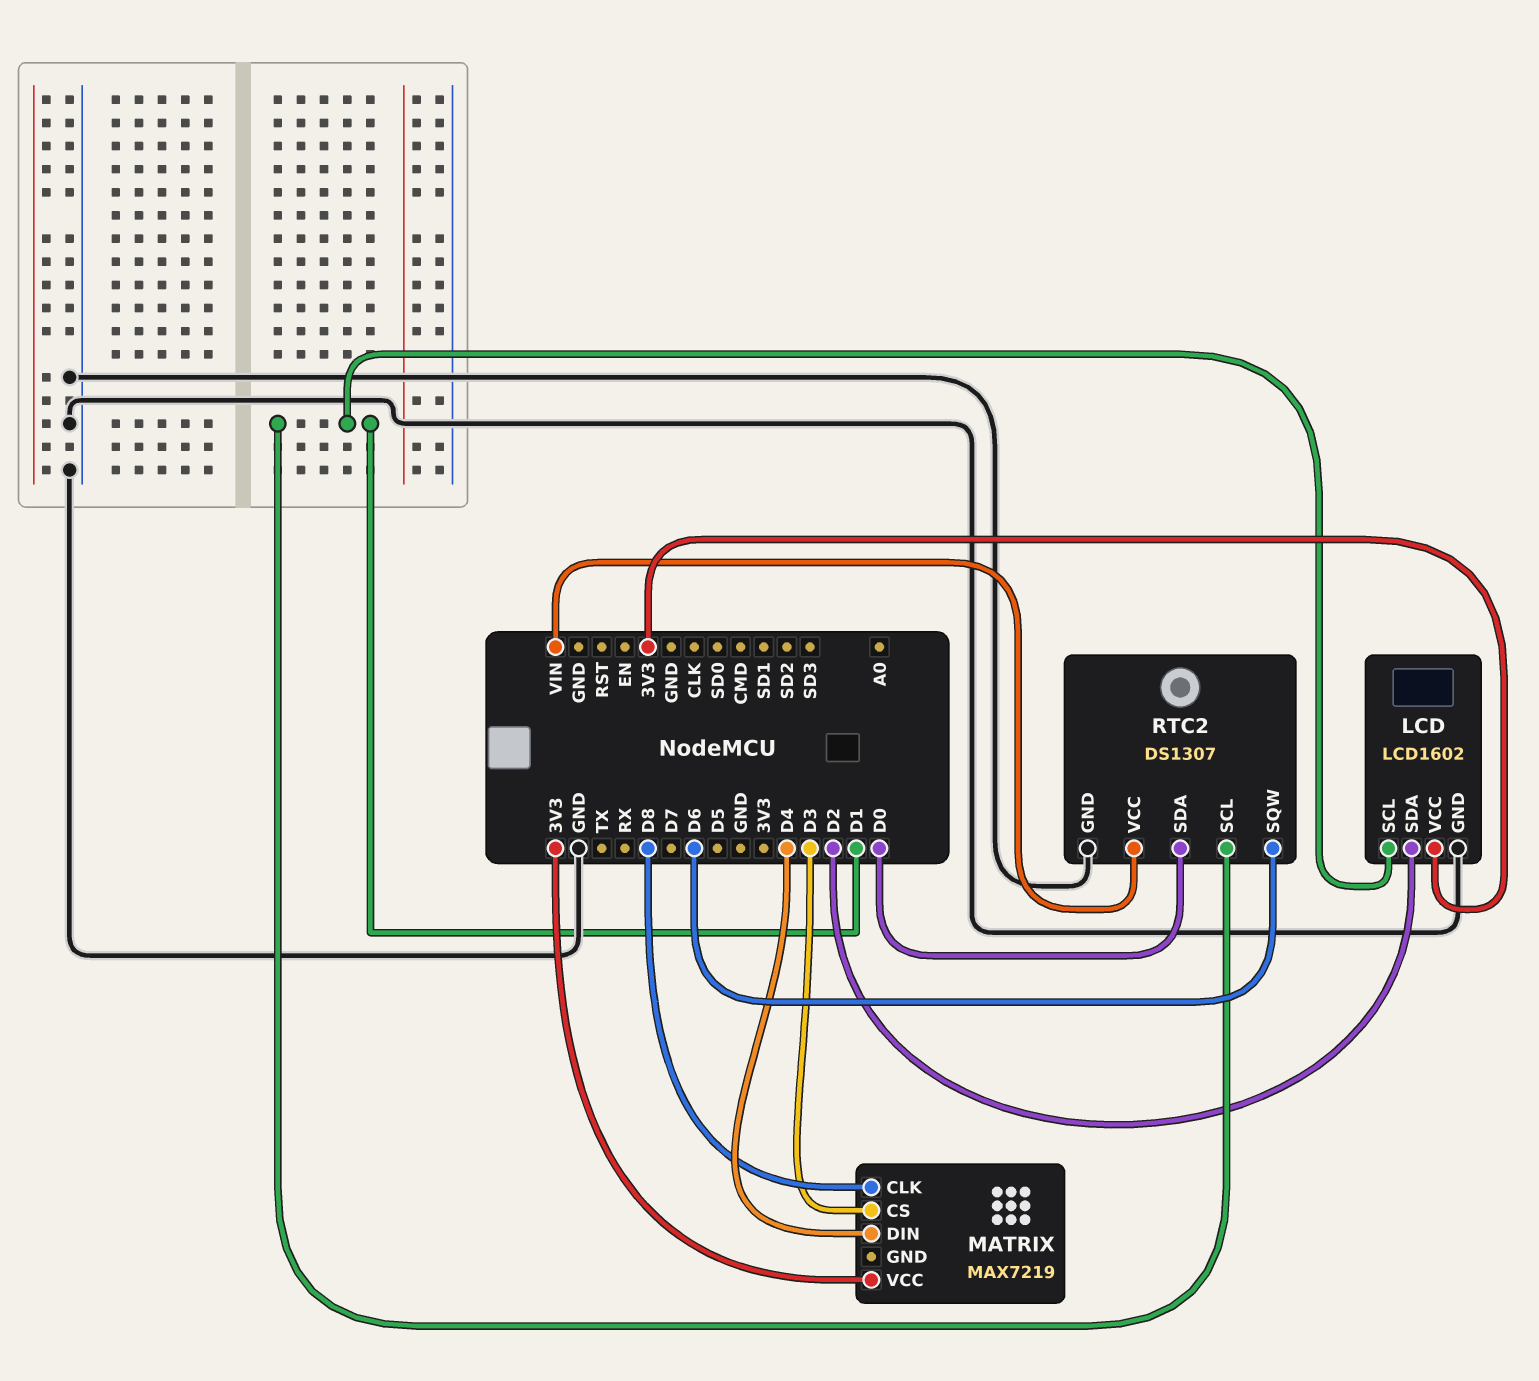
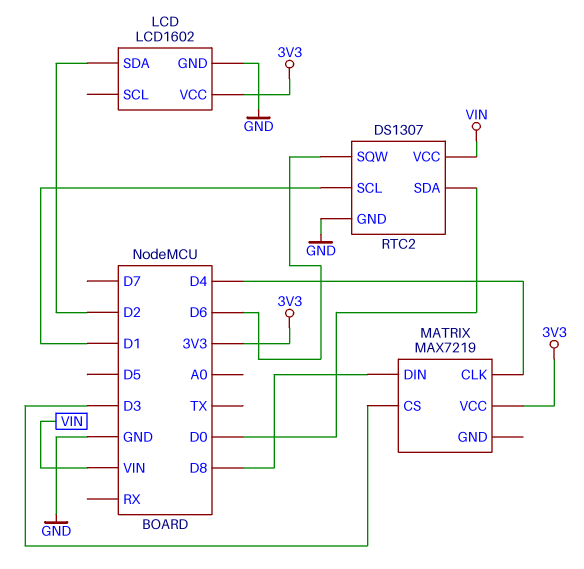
LCD pin SCL: D1 -> none
MATRIX pin CLK: D8 -> D4
MATRIX pin DIN: D4 -> D8

